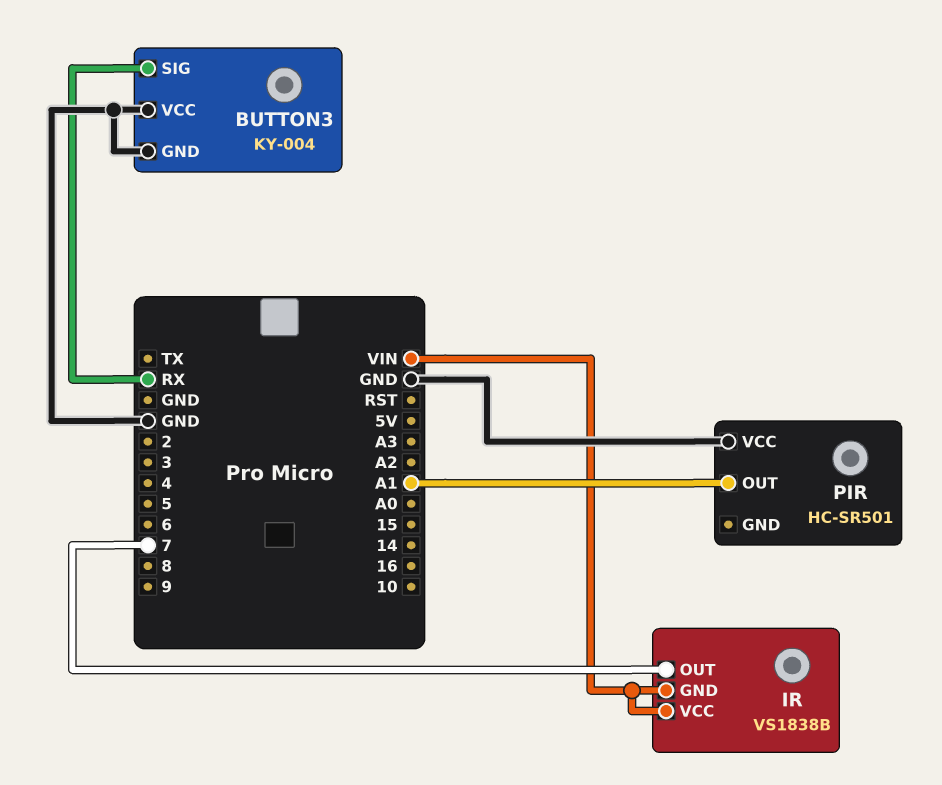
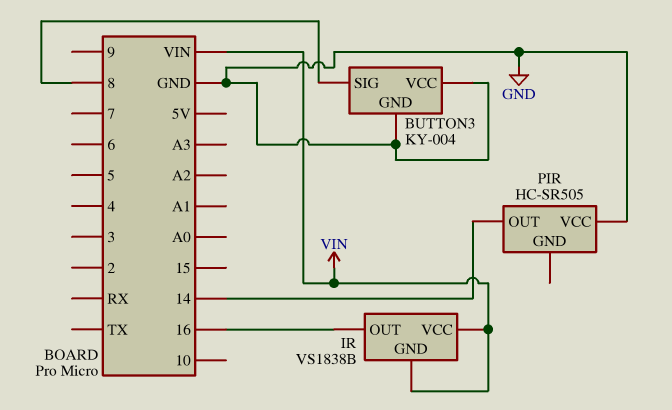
BUTTON3 pin SIG: RX -> 8
IR pin OUT: 7 -> 16
PIR: HC-SR501 -> HC-SR505
PIR pin OUT: A1 -> 14

